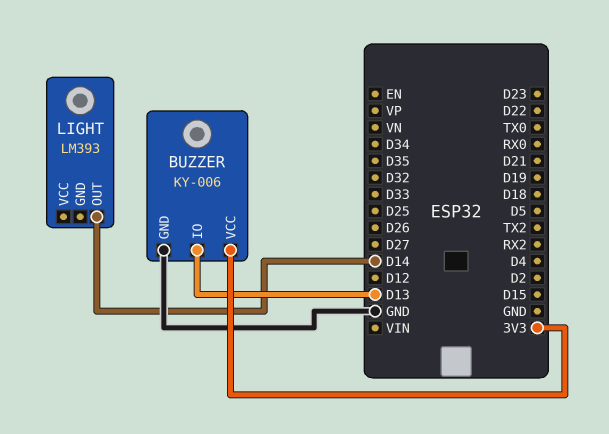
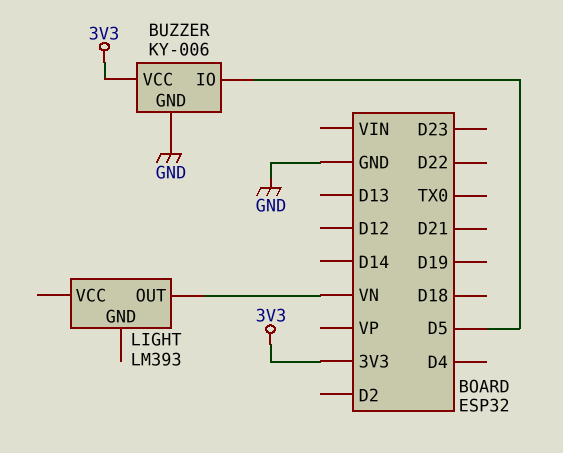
BUZZER pin IO: D13 -> D5
LIGHT pin OUT: D14 -> VN

